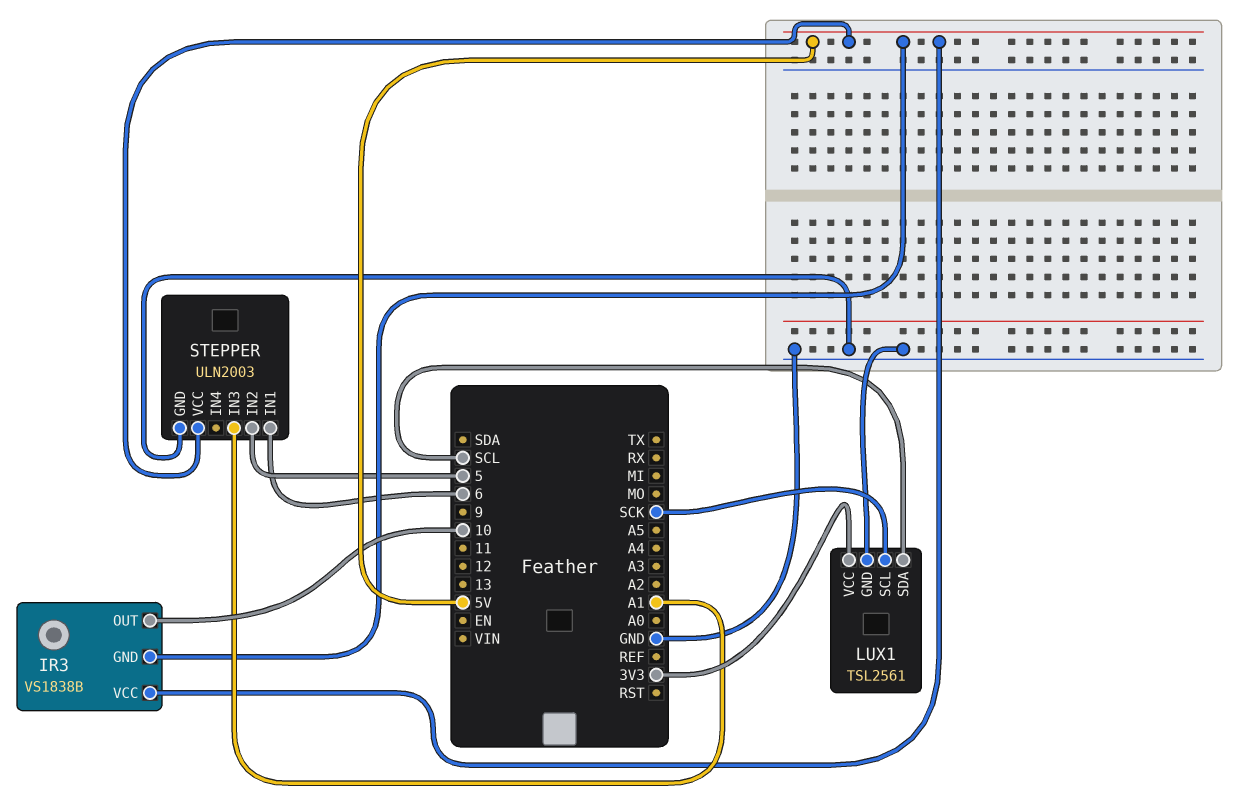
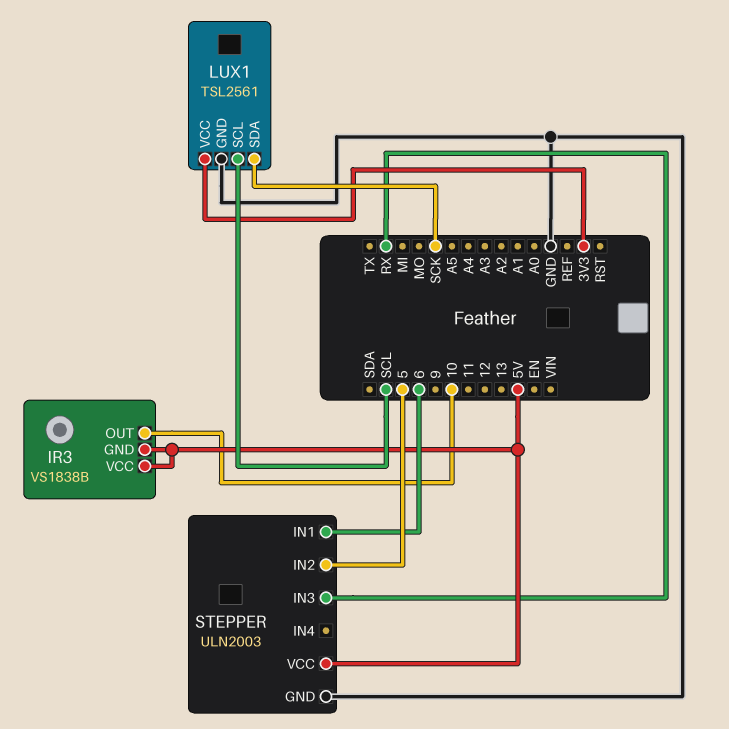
LUX1 pin SCL: SCK -> SCL
LUX1 pin SDA: SCL -> SCK
STEPPER pin IN3: A1 -> RX

